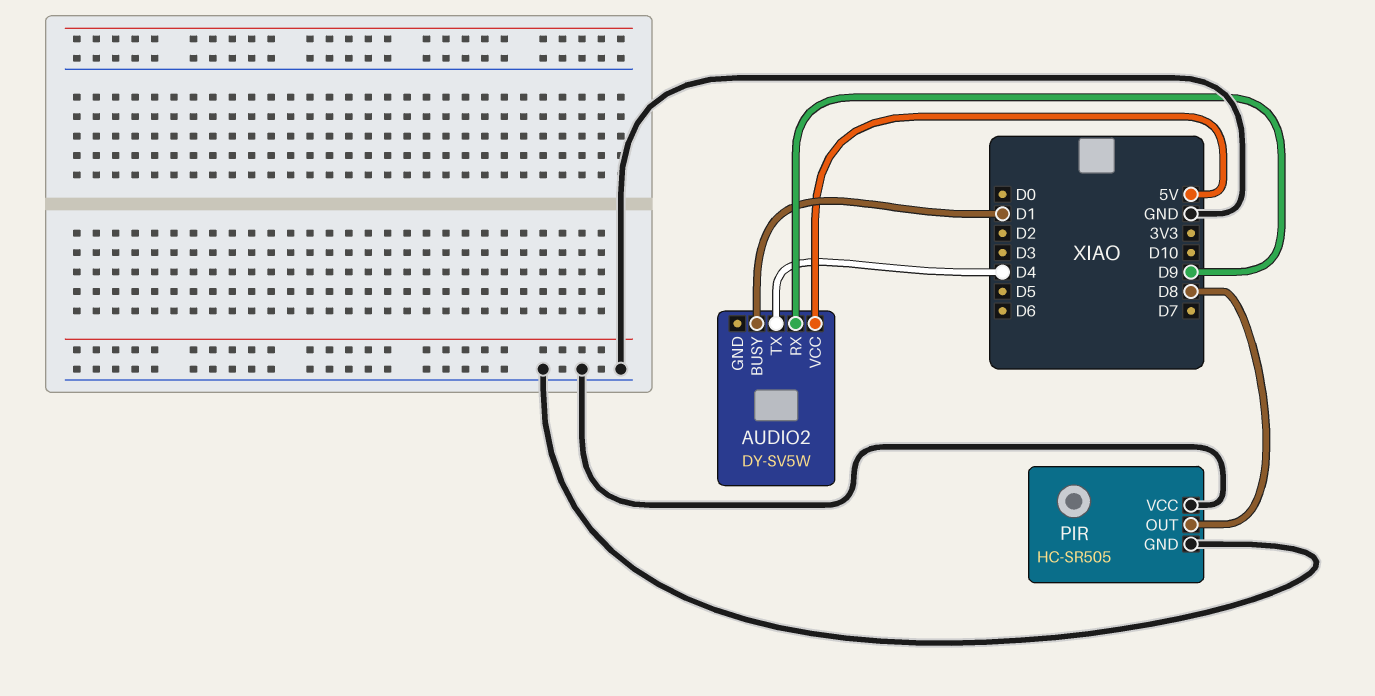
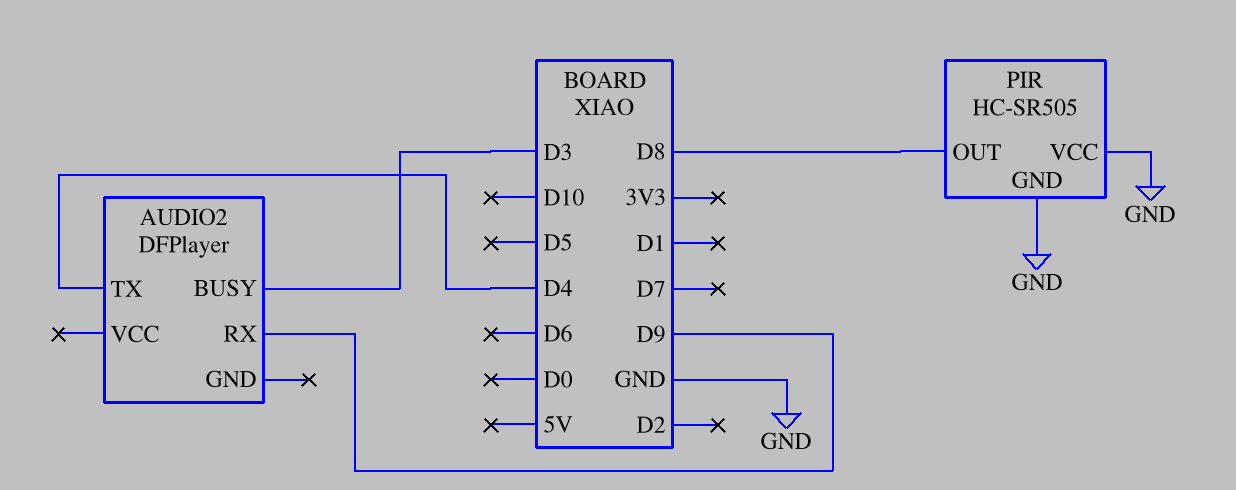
AUDIO2: DY-SV5W -> DFPlayer
AUDIO2 pin BUSY: D1 -> D3
AUDIO2 pin VCC: 5V -> none

